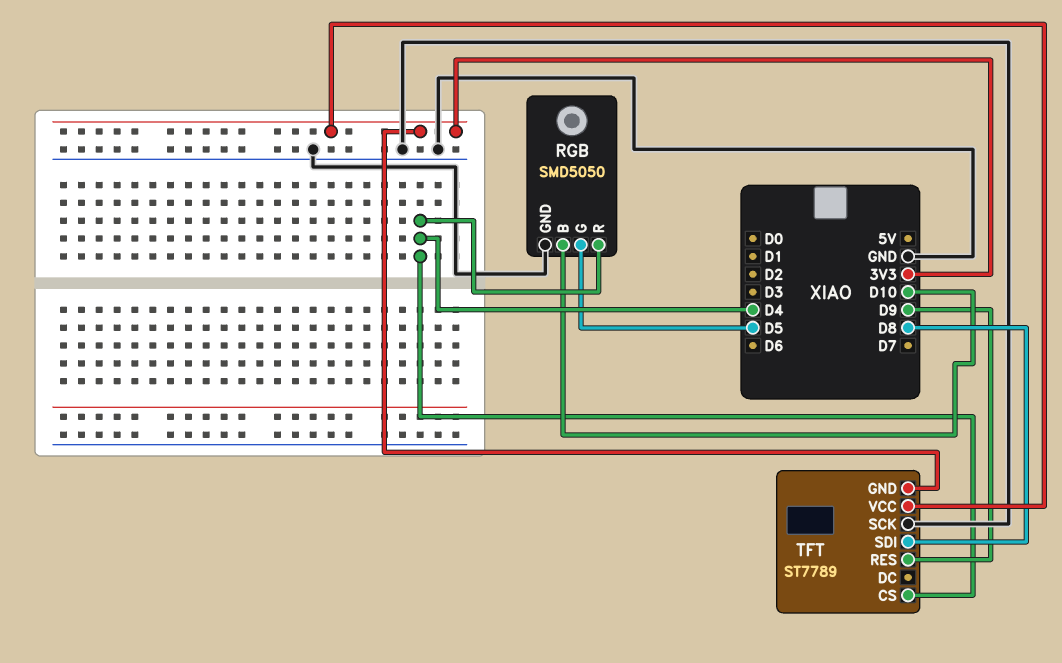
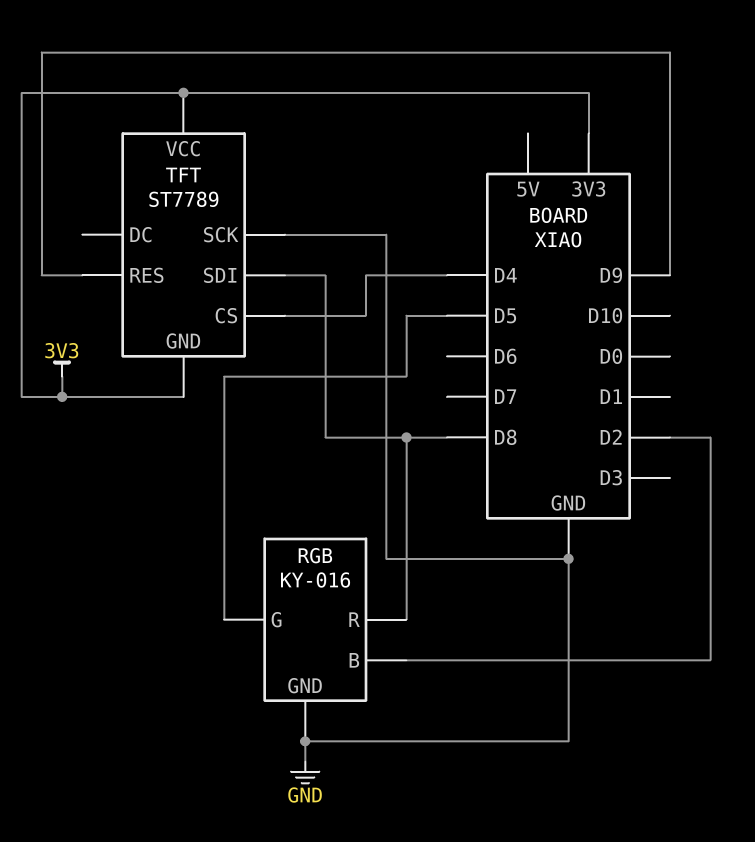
RGB: SMD5050 -> KY-016
RGB pin B: D10 -> D2
RGB pin R: D4 -> D8

